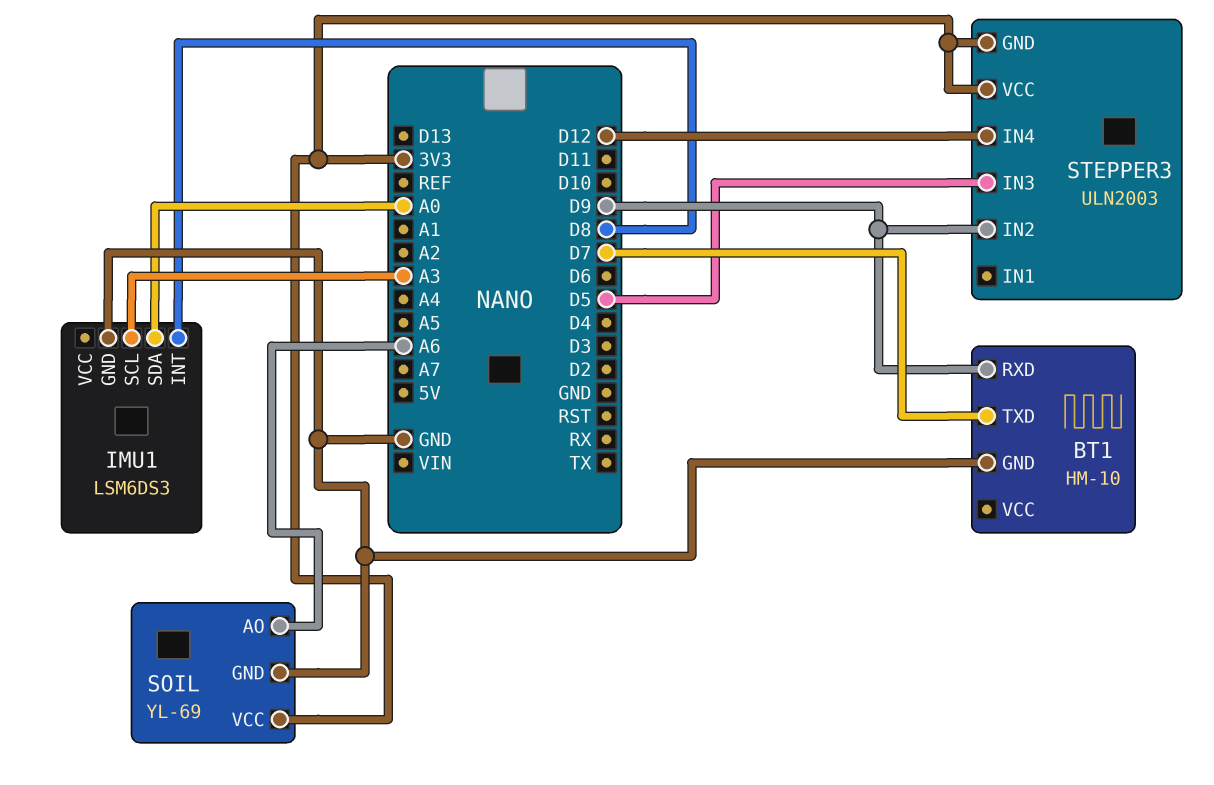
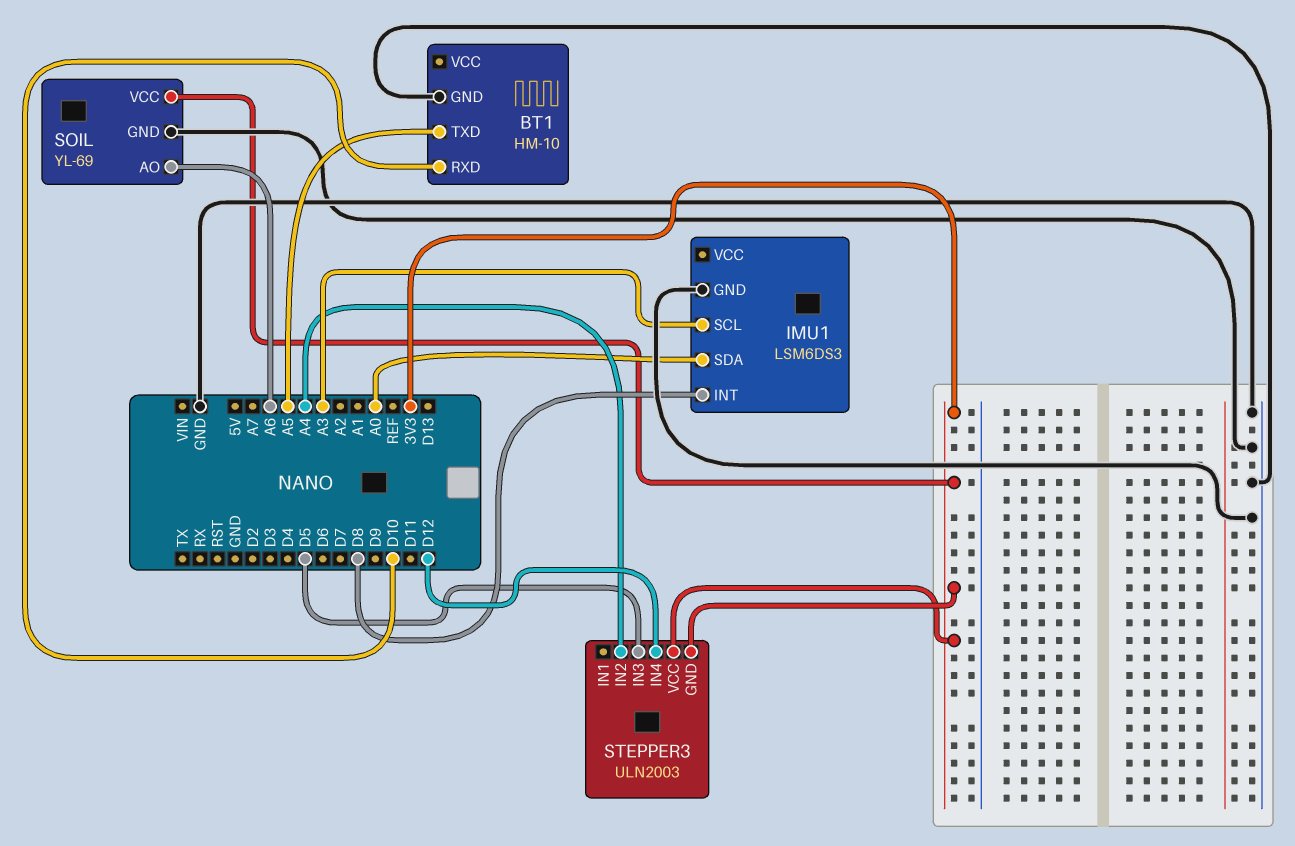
BT1 pin RXD: D9 -> D10
BT1 pin TXD: D7 -> A5
STEPPER3 pin IN2: D9 -> A4

